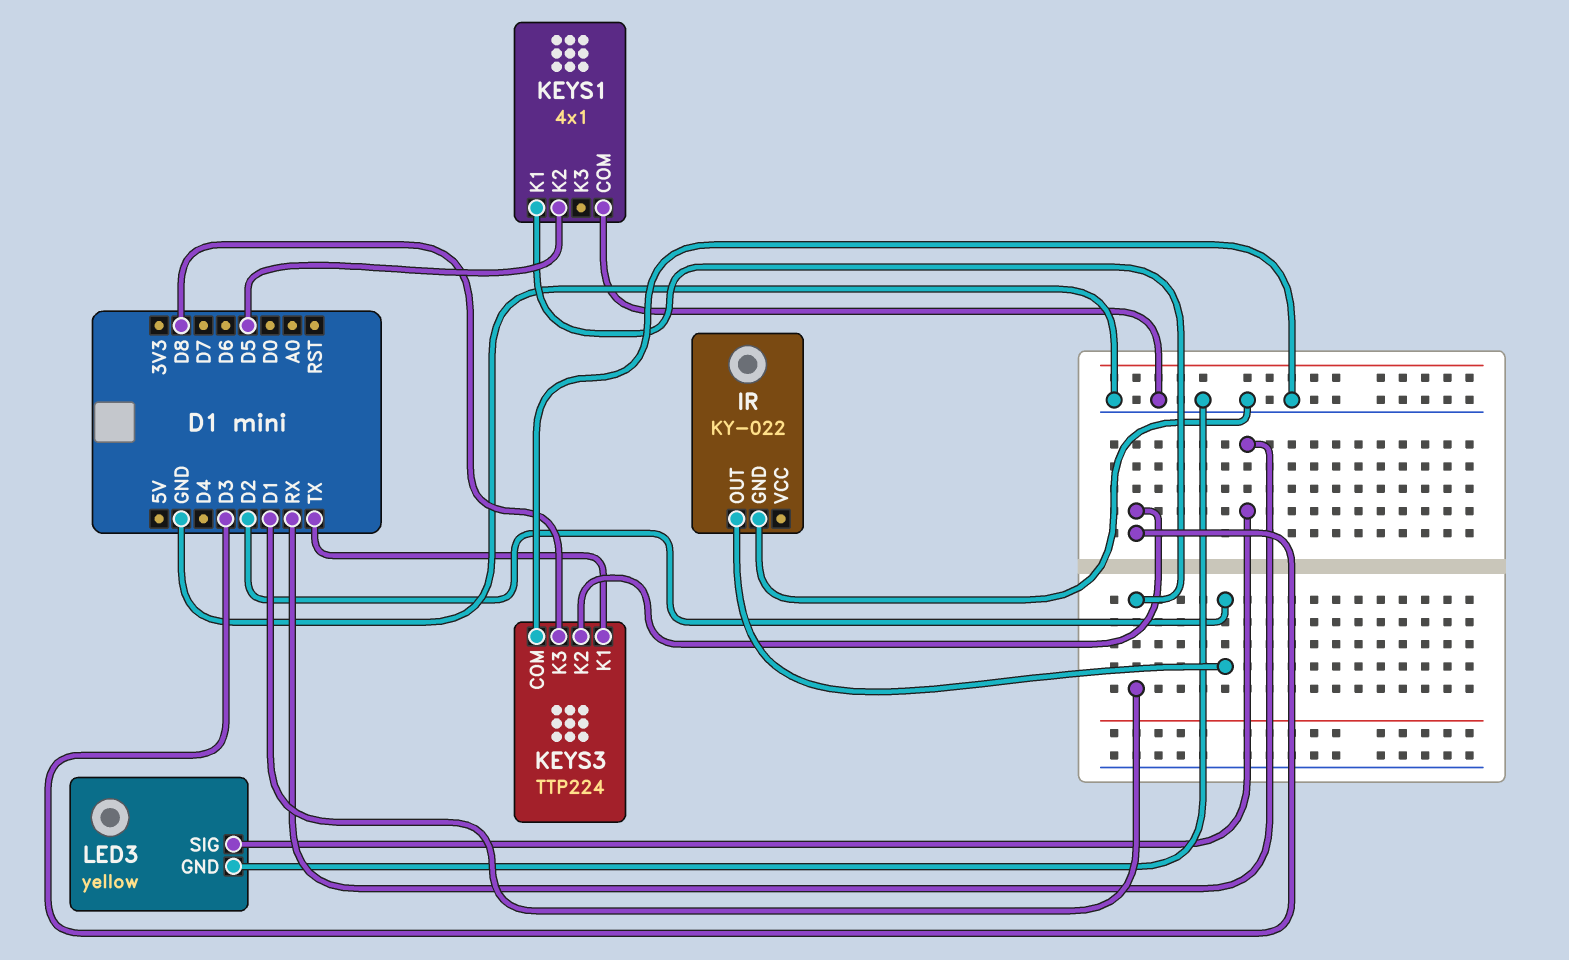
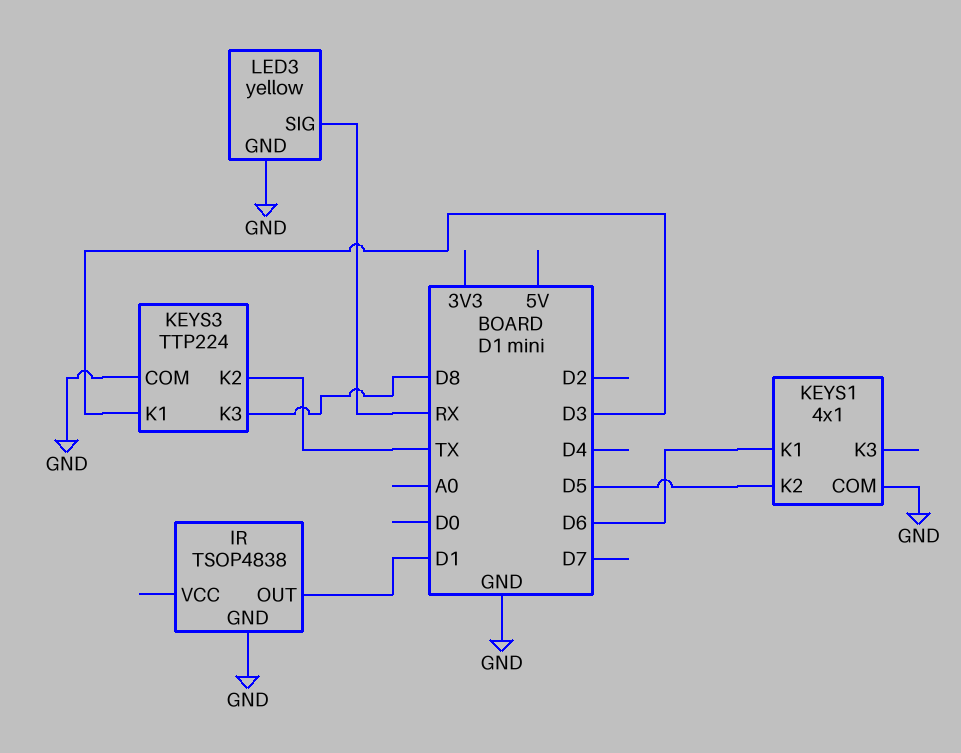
IR: KY-022 -> TSOP4838
IR pin OUT: D2 -> D1
KEYS1 pin K1: D1 -> D6
KEYS3 pin K1: TX -> D3
KEYS3 pin K2: D3 -> TX

